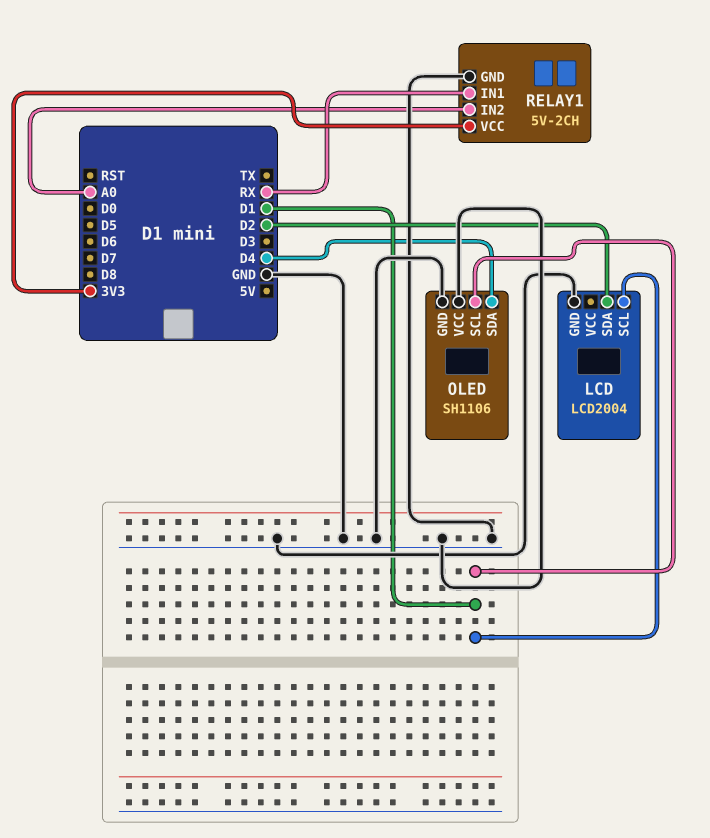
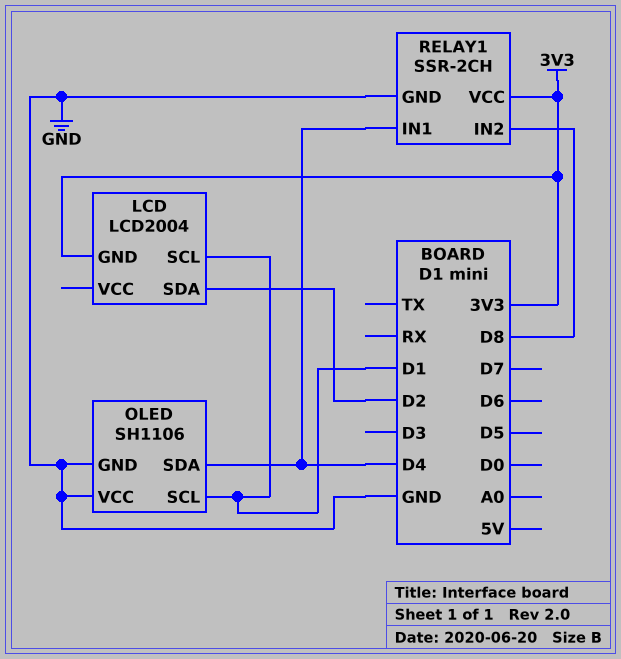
LCD pin GND: GND -> 3V3
RELAY1: 5V-2CH -> SSR-2CH
RELAY1 pin IN1: RX -> D4
RELAY1 pin IN2: A0 -> D8

